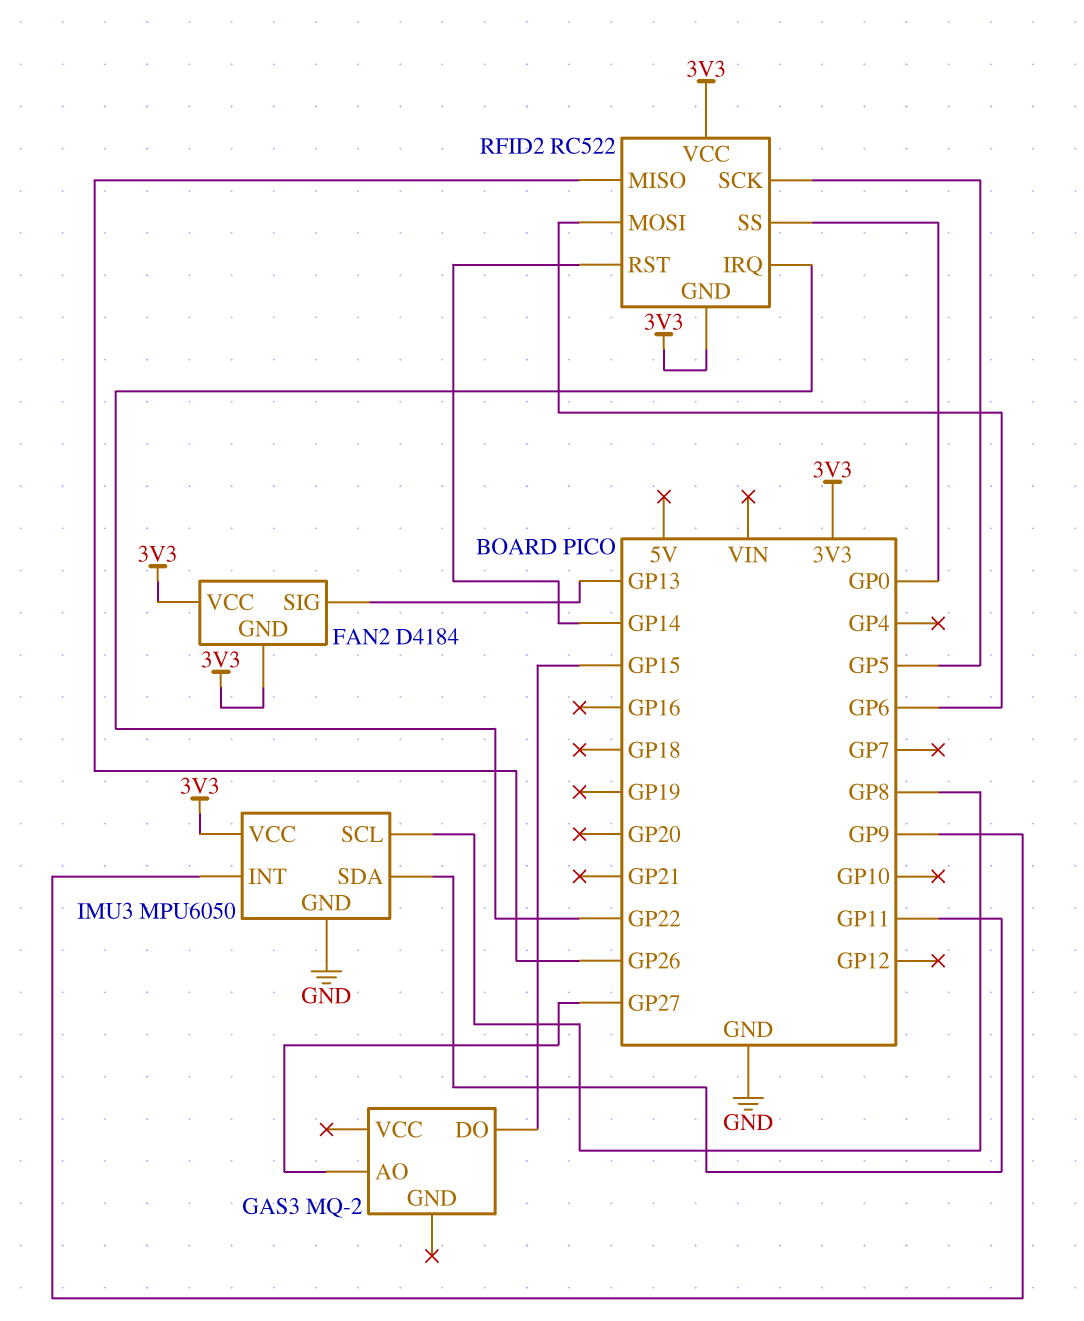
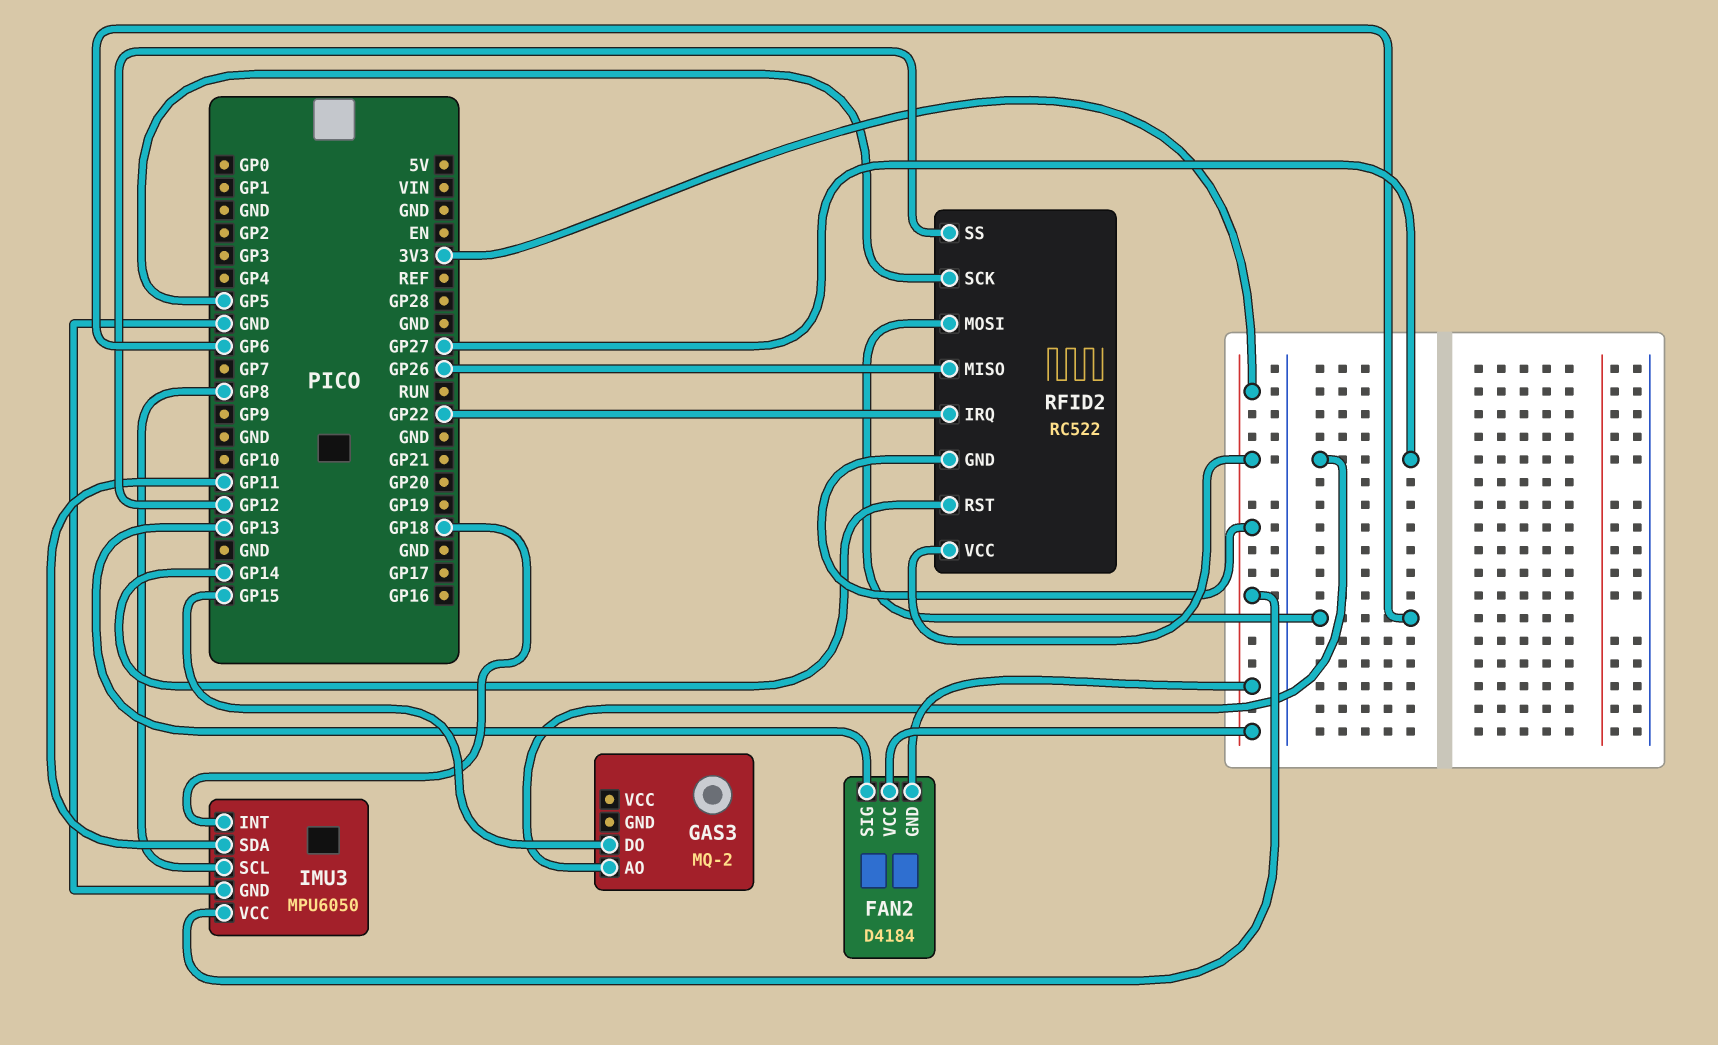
IMU3 pin INT: GP9 -> GP18
RFID2 pin SS: GP0 -> GP12

